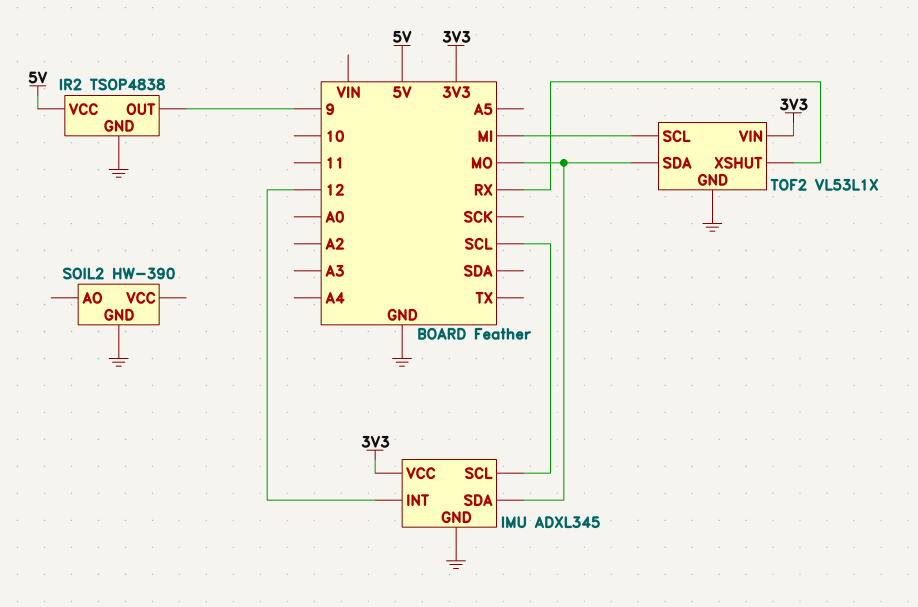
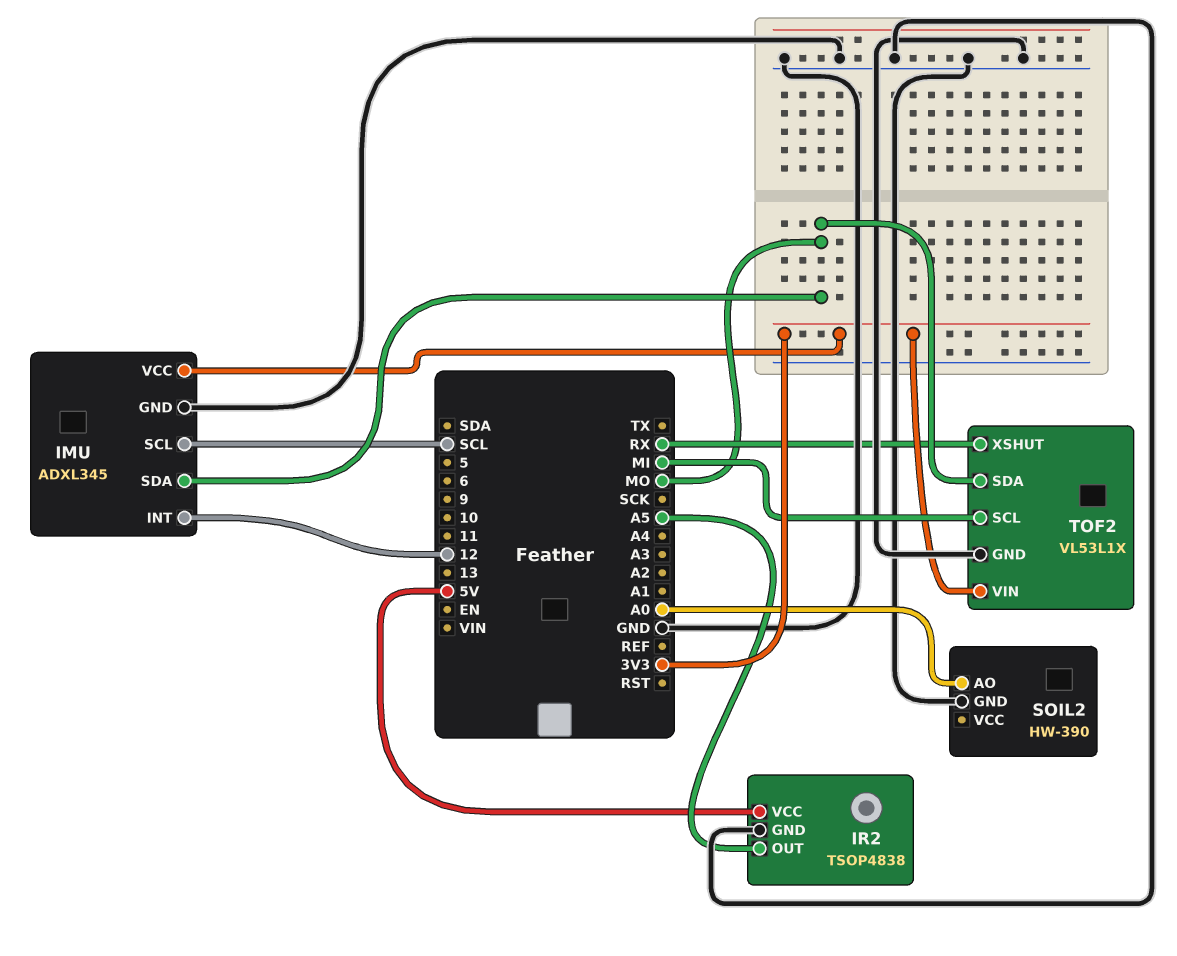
IR2 pin OUT: 9 -> A5
SOIL2 pin AO: none -> A0

